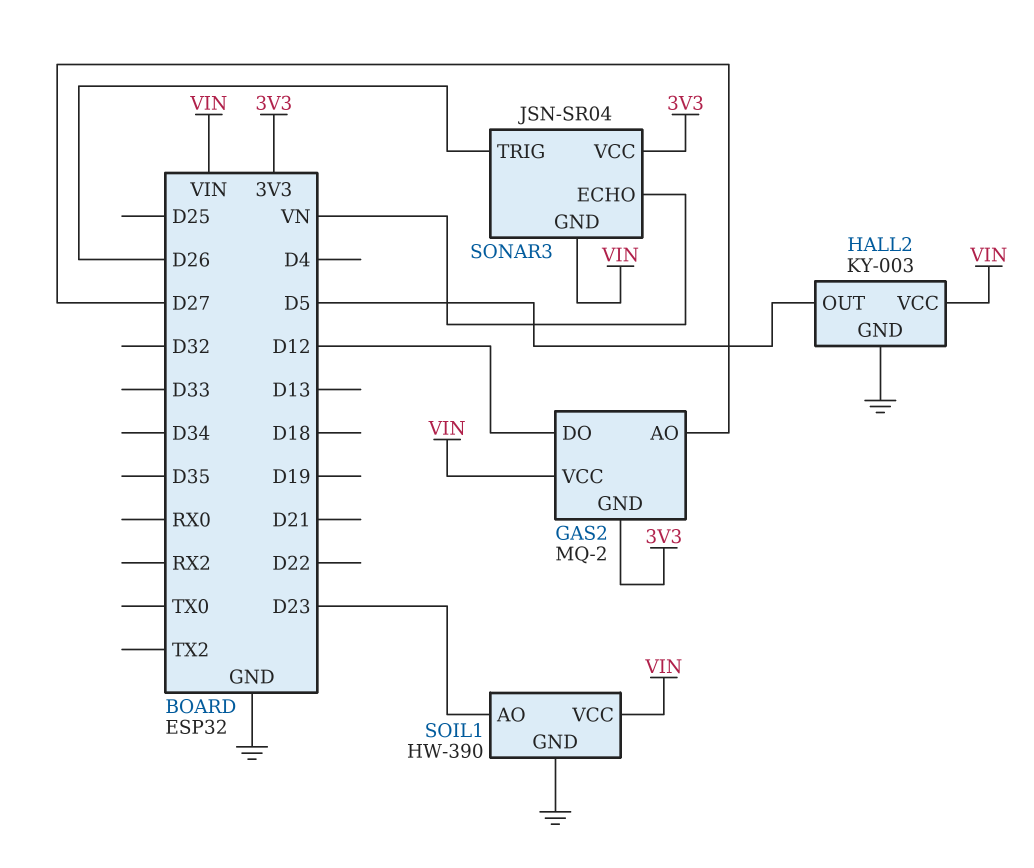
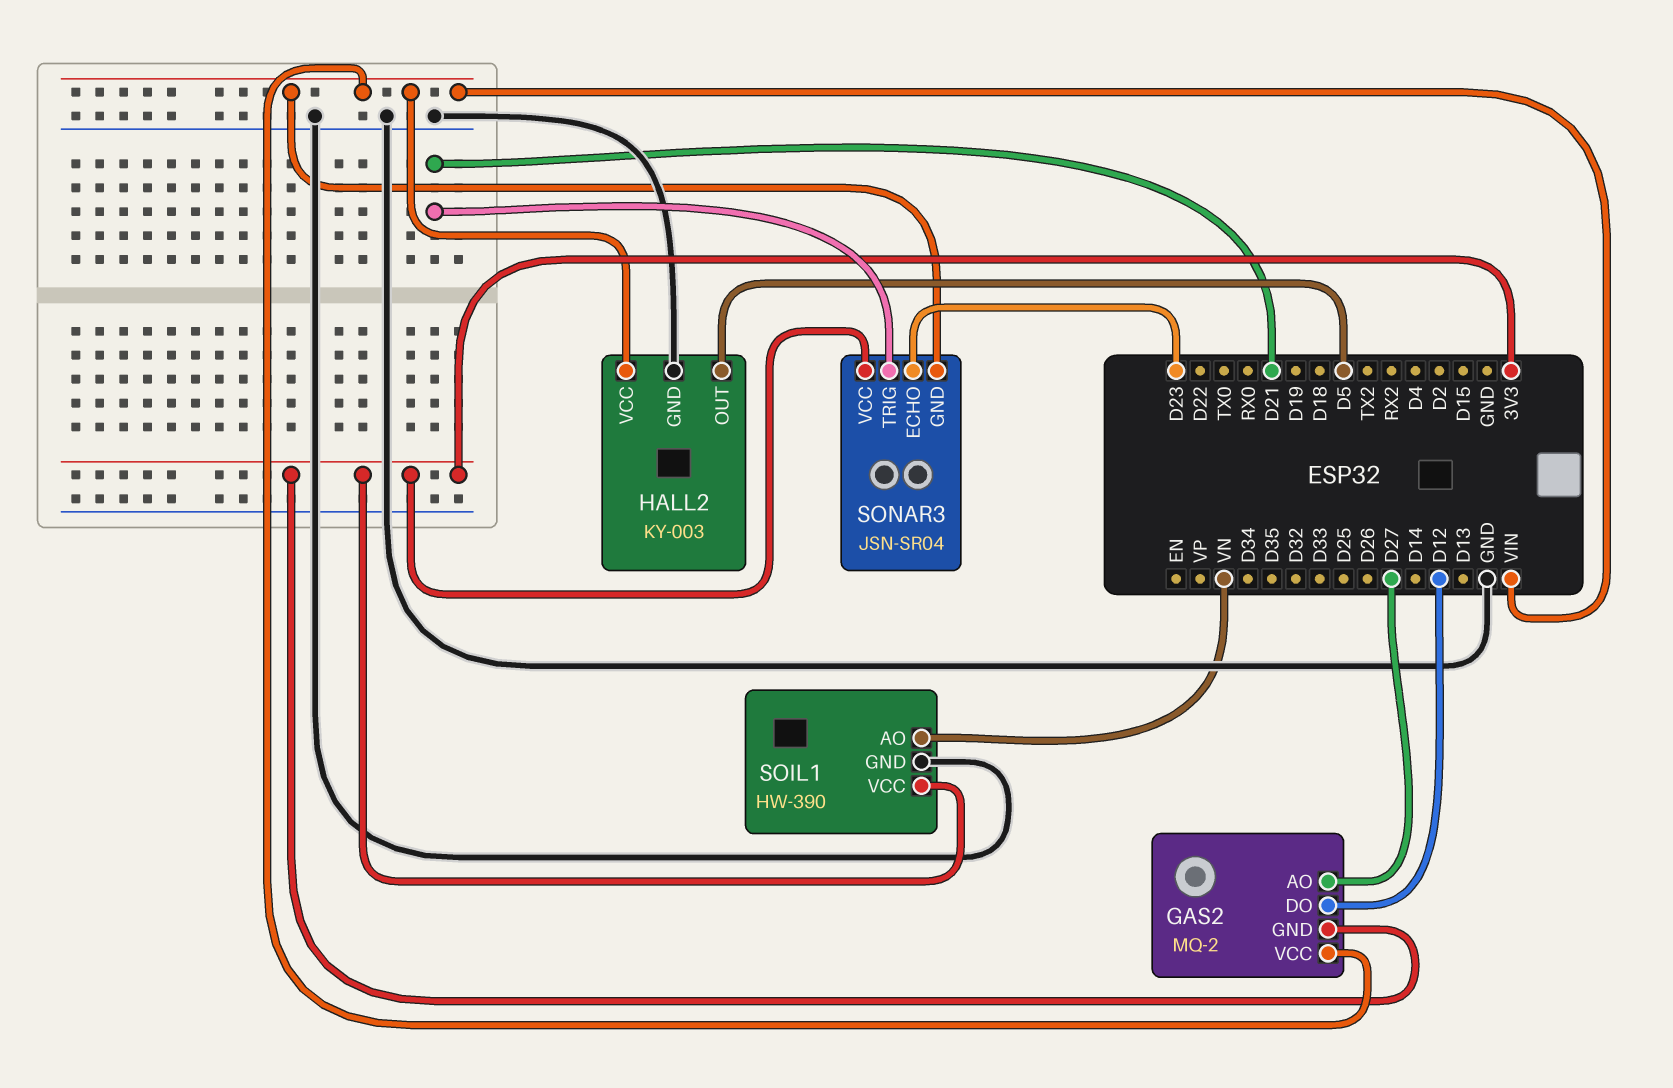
SOIL1 pin AO: D23 -> VN
SOIL1 pin VCC: VIN -> 3V3
SONAR3 pin ECHO: VN -> D23
SONAR3 pin TRIG: D26 -> D21

